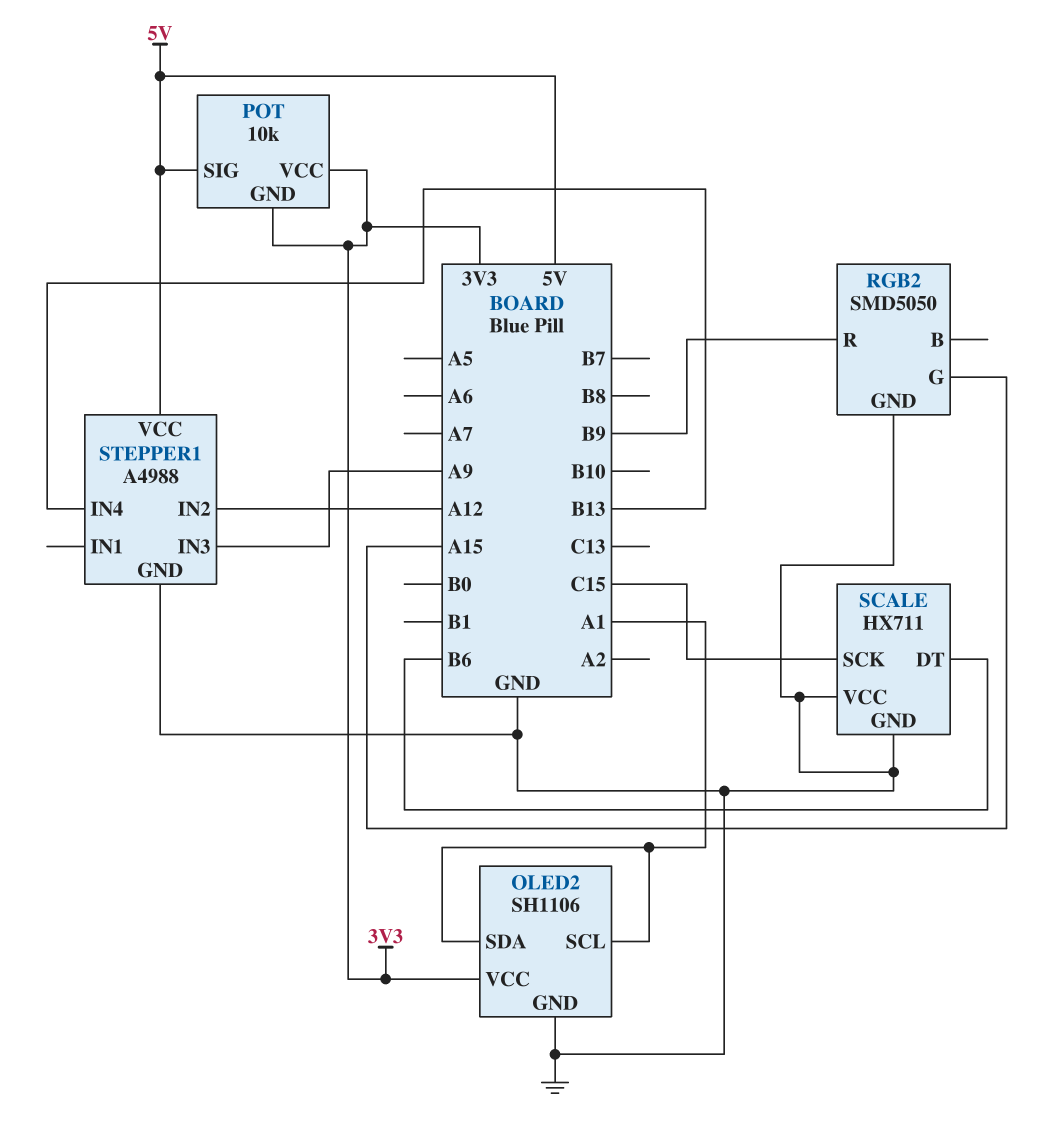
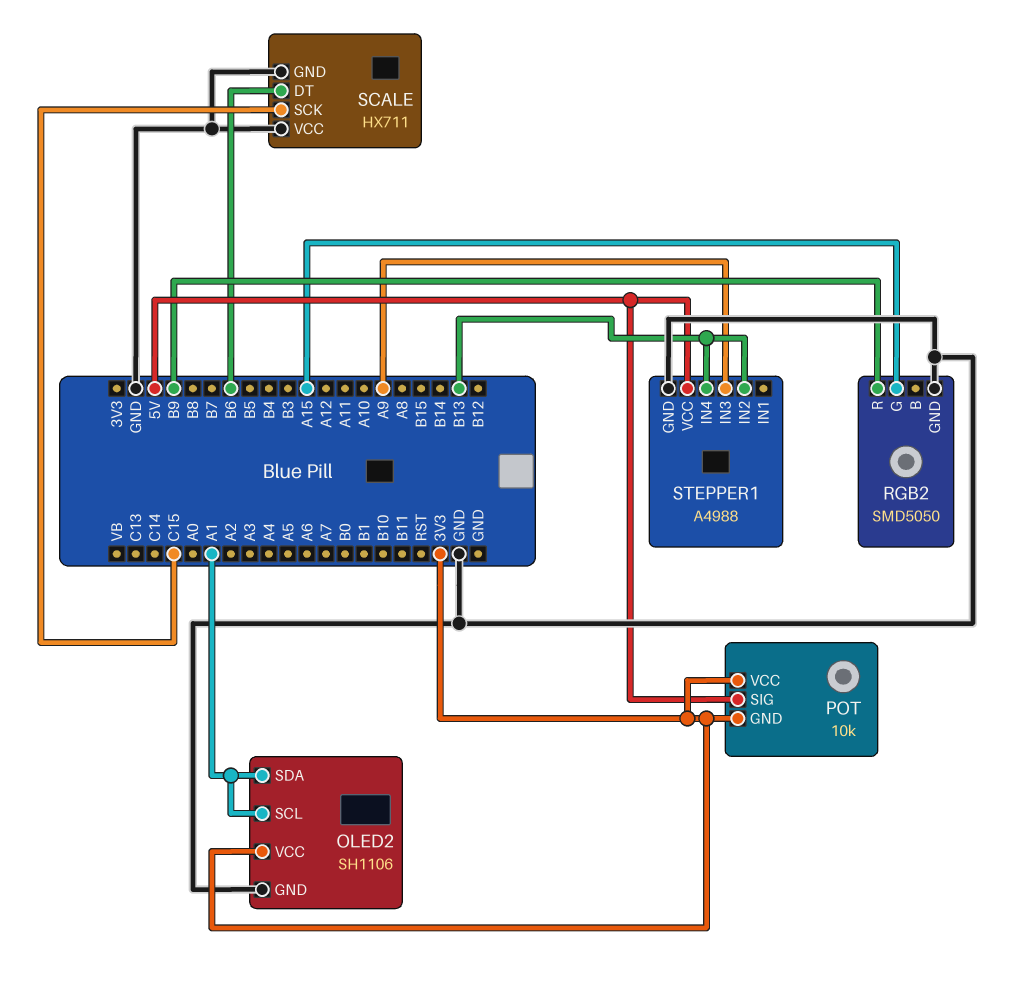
STEPPER1 pin IN2: A12 -> B13

